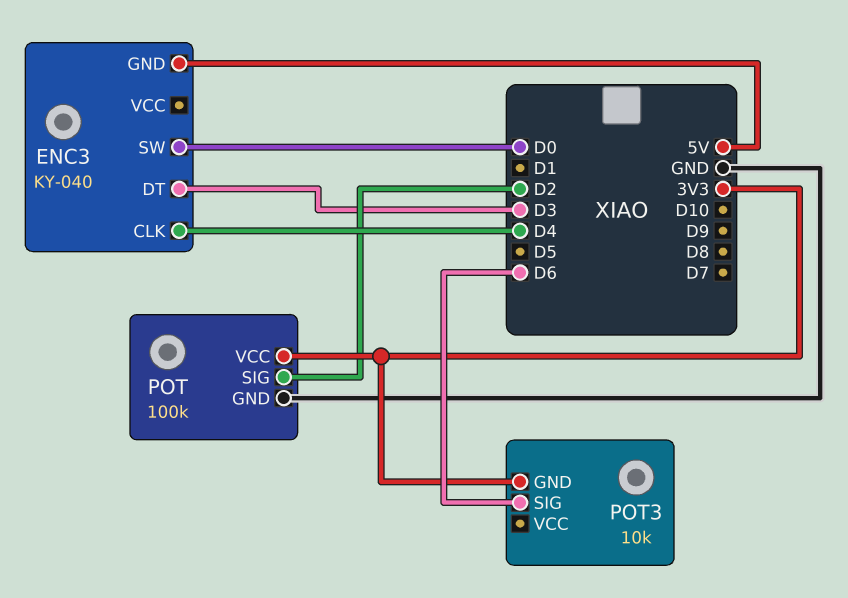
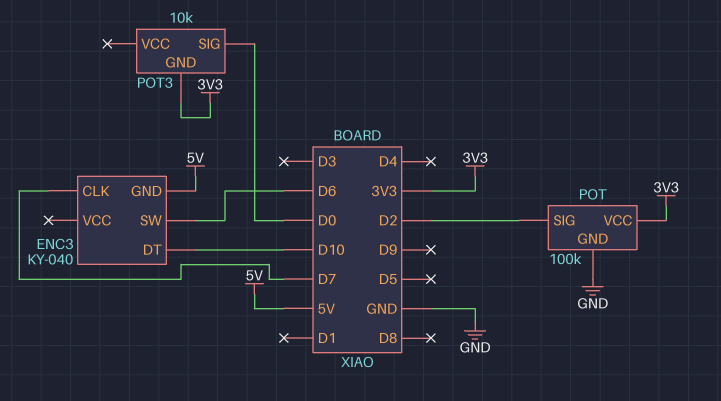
ENC3 pin CLK: D4 -> D7
ENC3 pin DT: D3 -> D10
ENC3 pin SW: D0 -> D6
POT3 pin SIG: D6 -> D0

